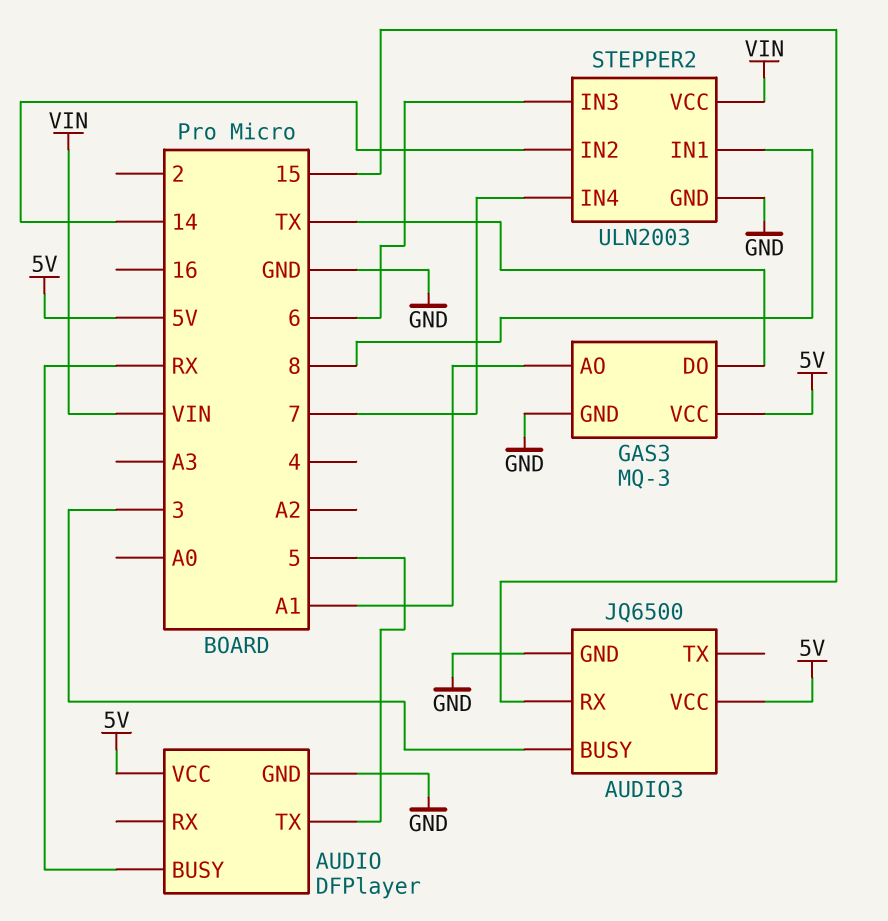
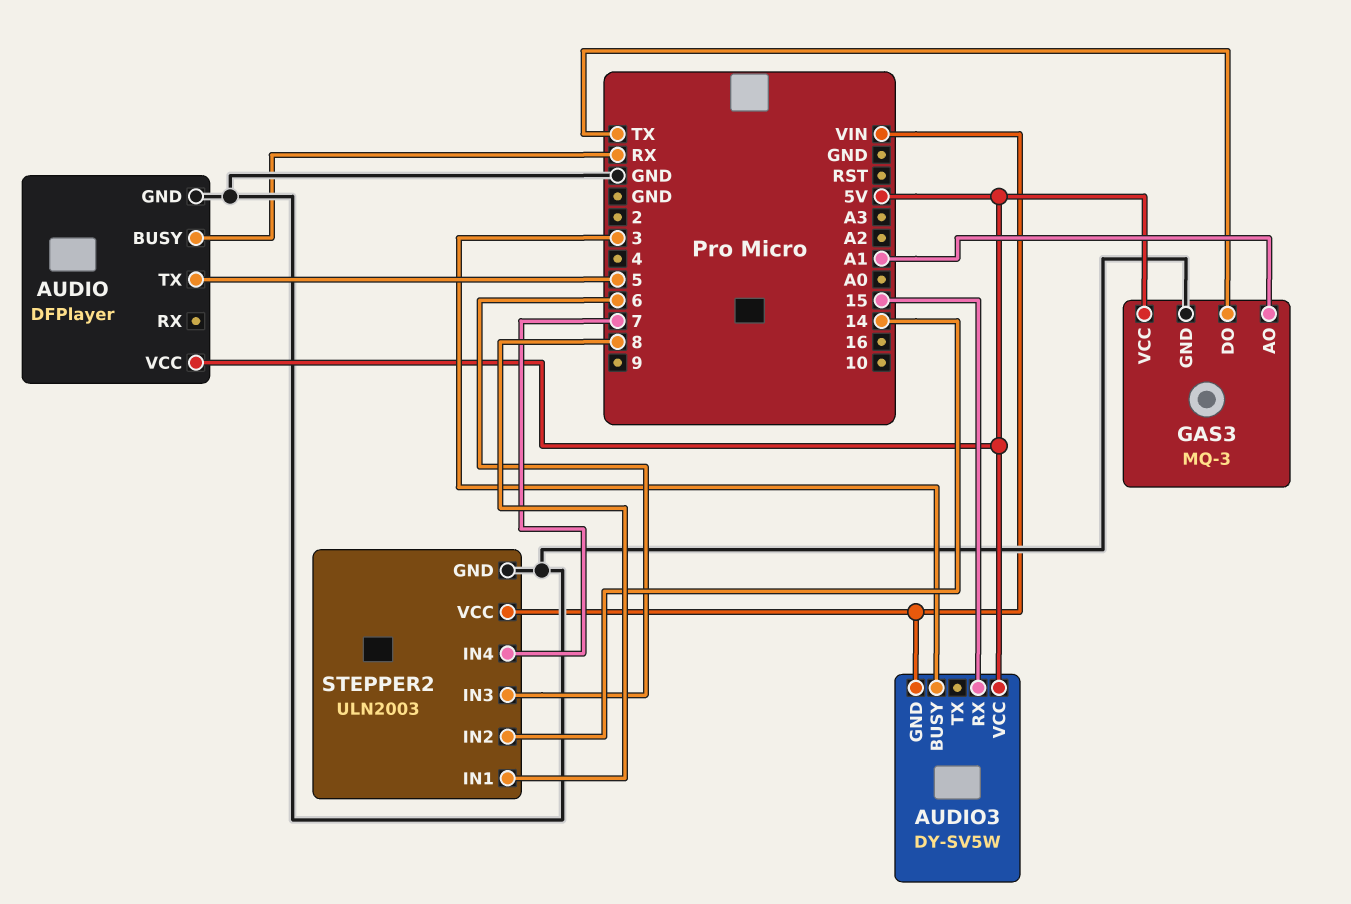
AUDIO3: JQ6500 -> DY-SV5W
AUDIO3 pin GND: GND -> VIN

